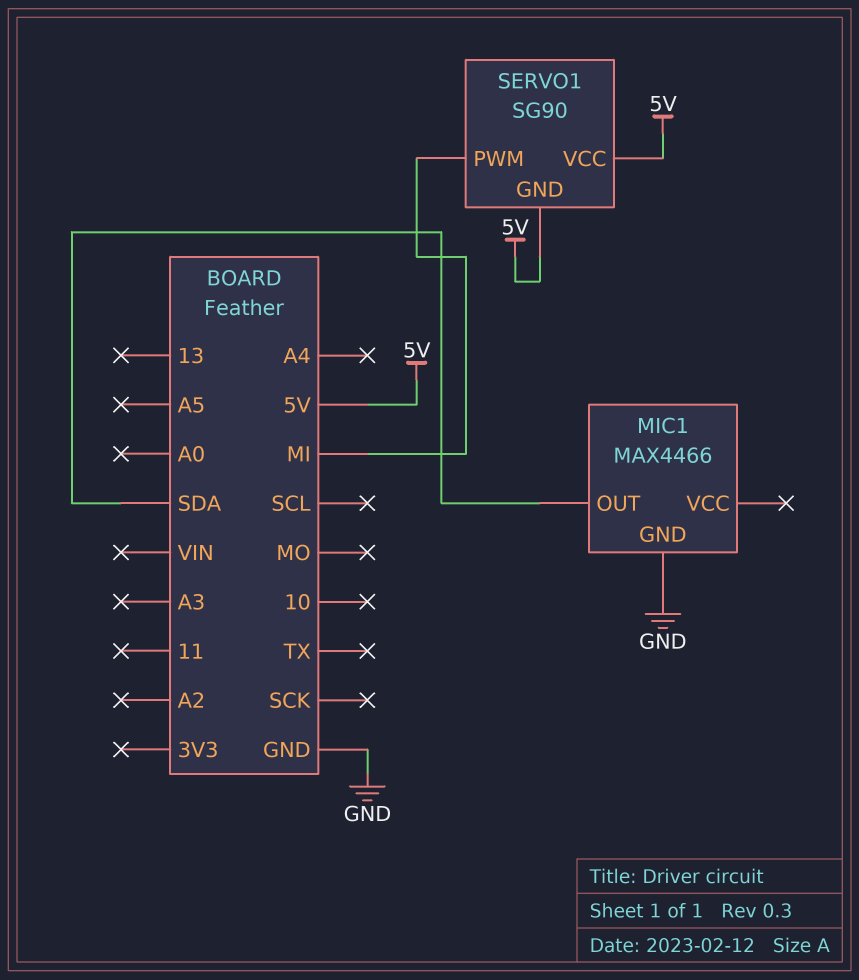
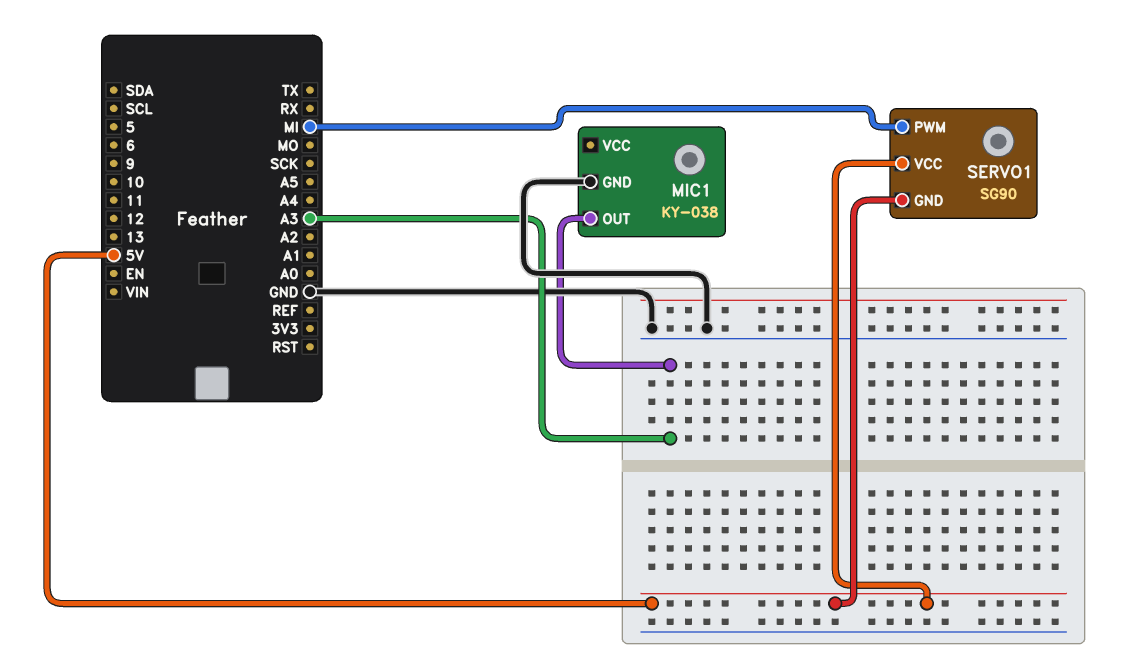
MIC1: MAX4466 -> KY-038
MIC1 pin OUT: SDA -> A3

